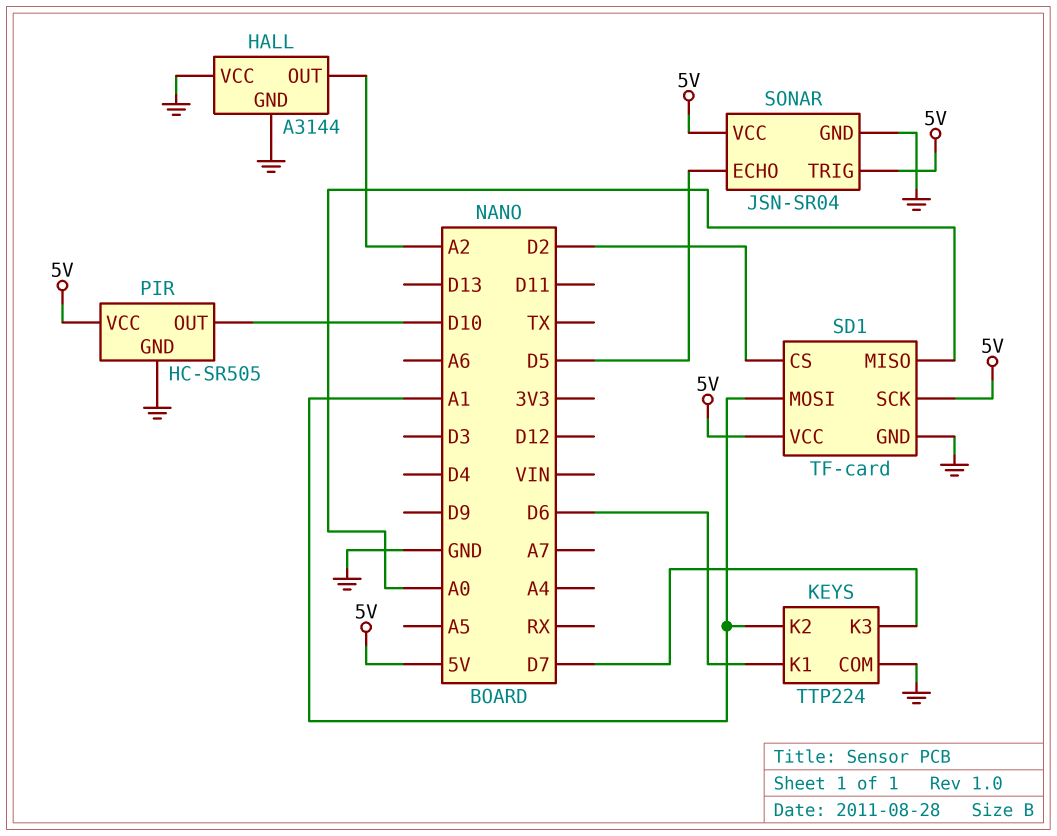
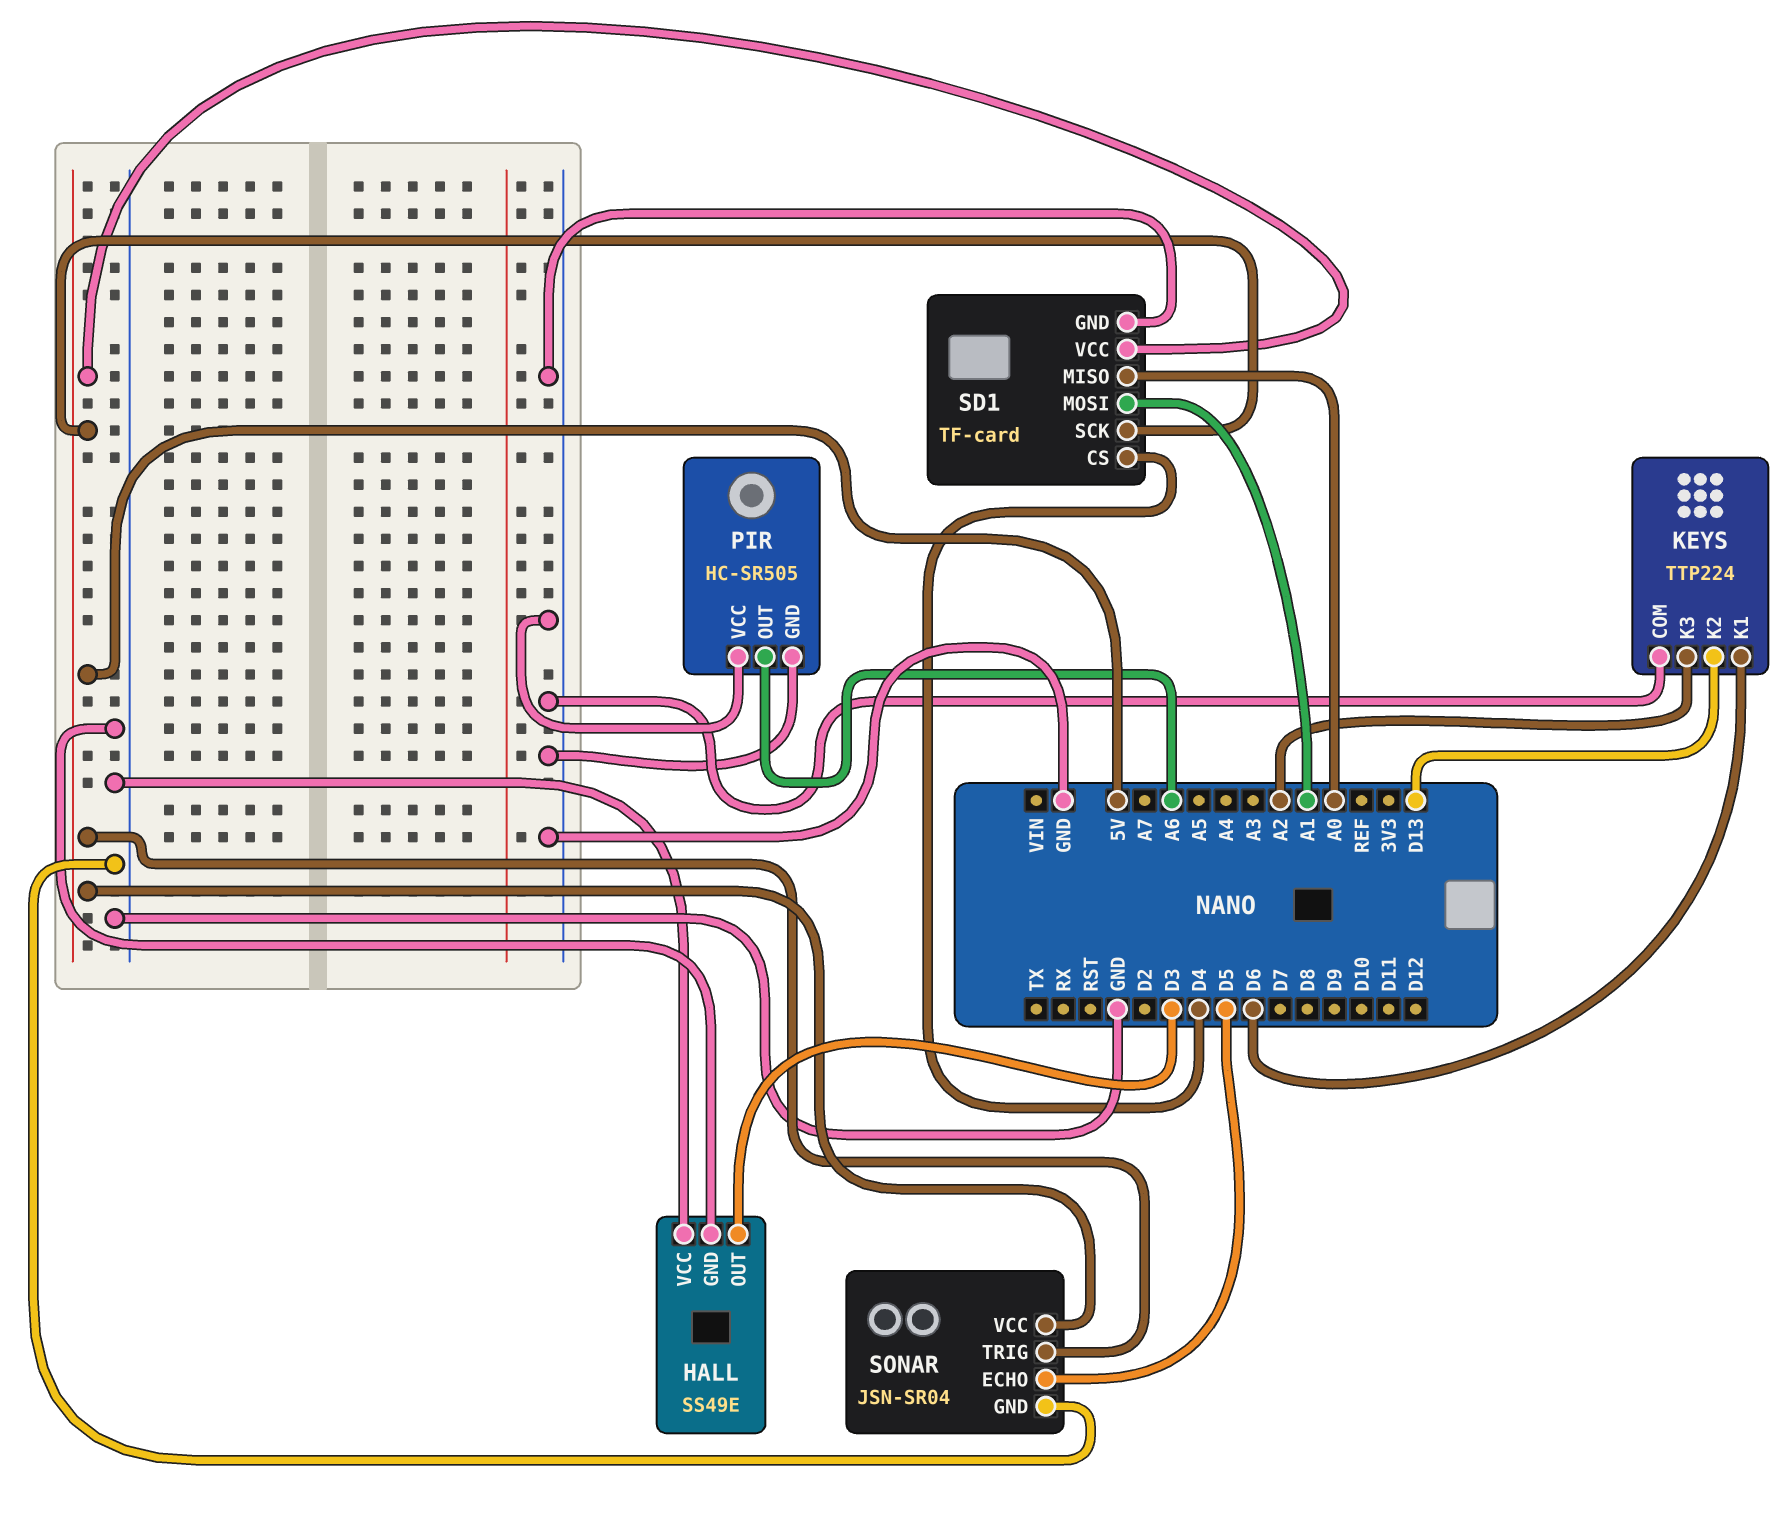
HALL: A3144 -> SS49E
HALL pin OUT: A2 -> D3
KEYS pin K2: A1 -> D13
KEYS pin K3: D7 -> A2
PIR pin OUT: D10 -> A6
PIR pin VCC: 5V -> GND
SD1 pin CS: D2 -> D4

